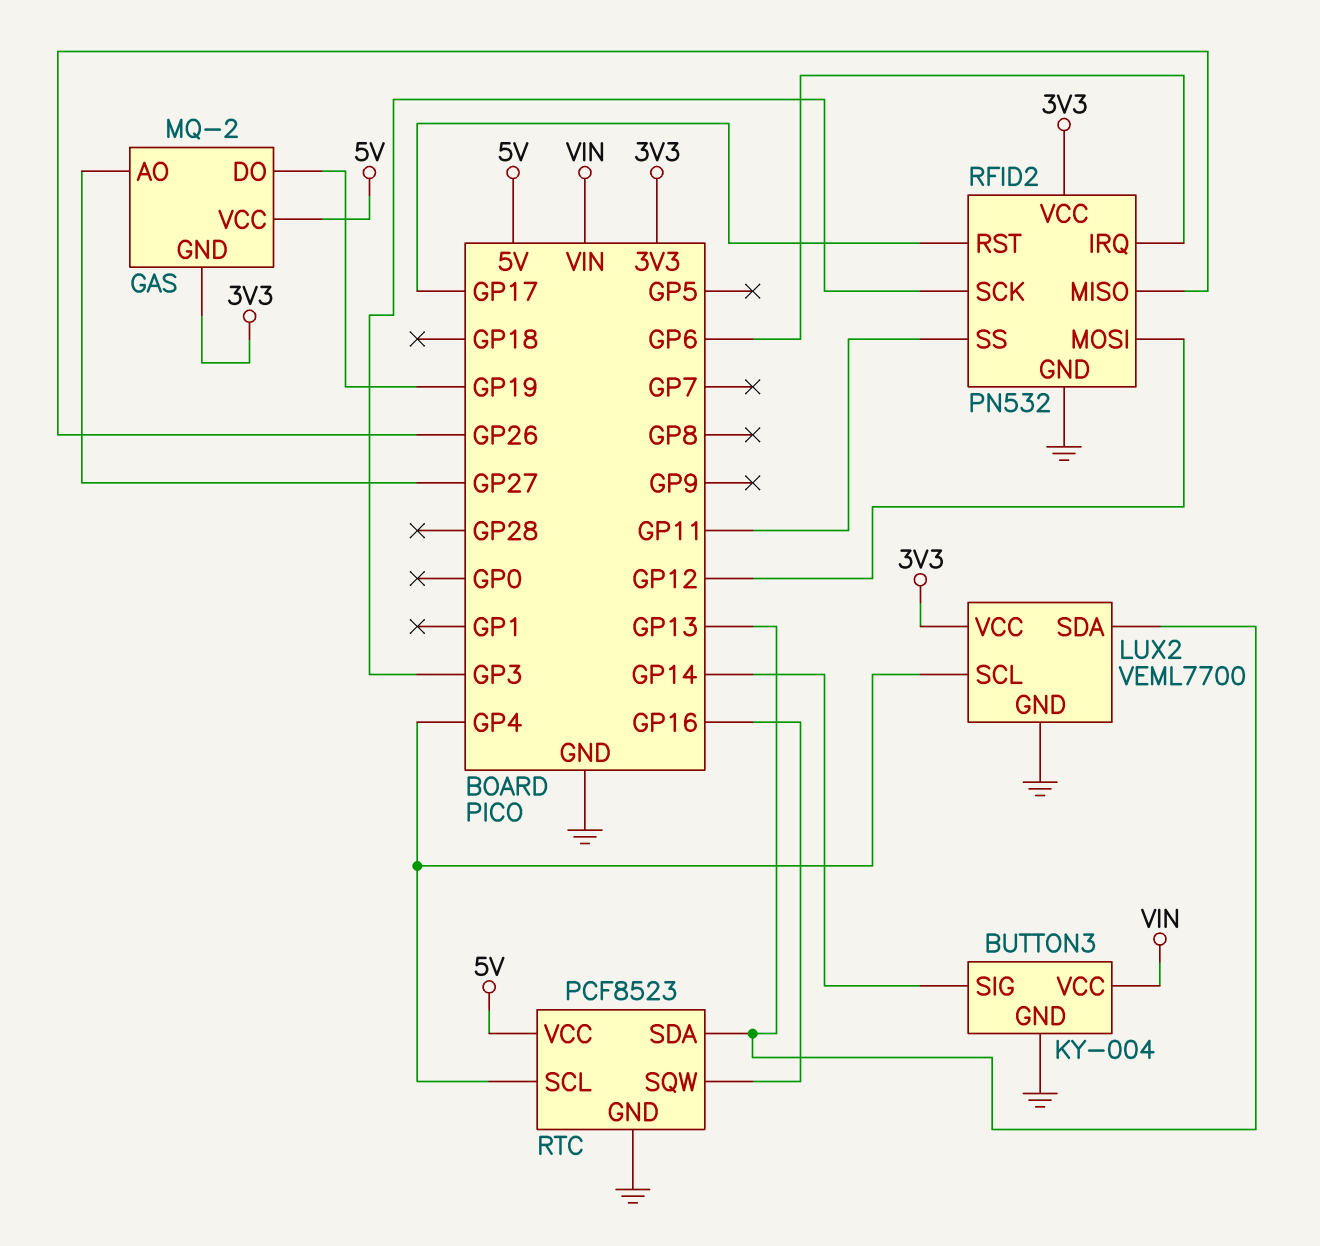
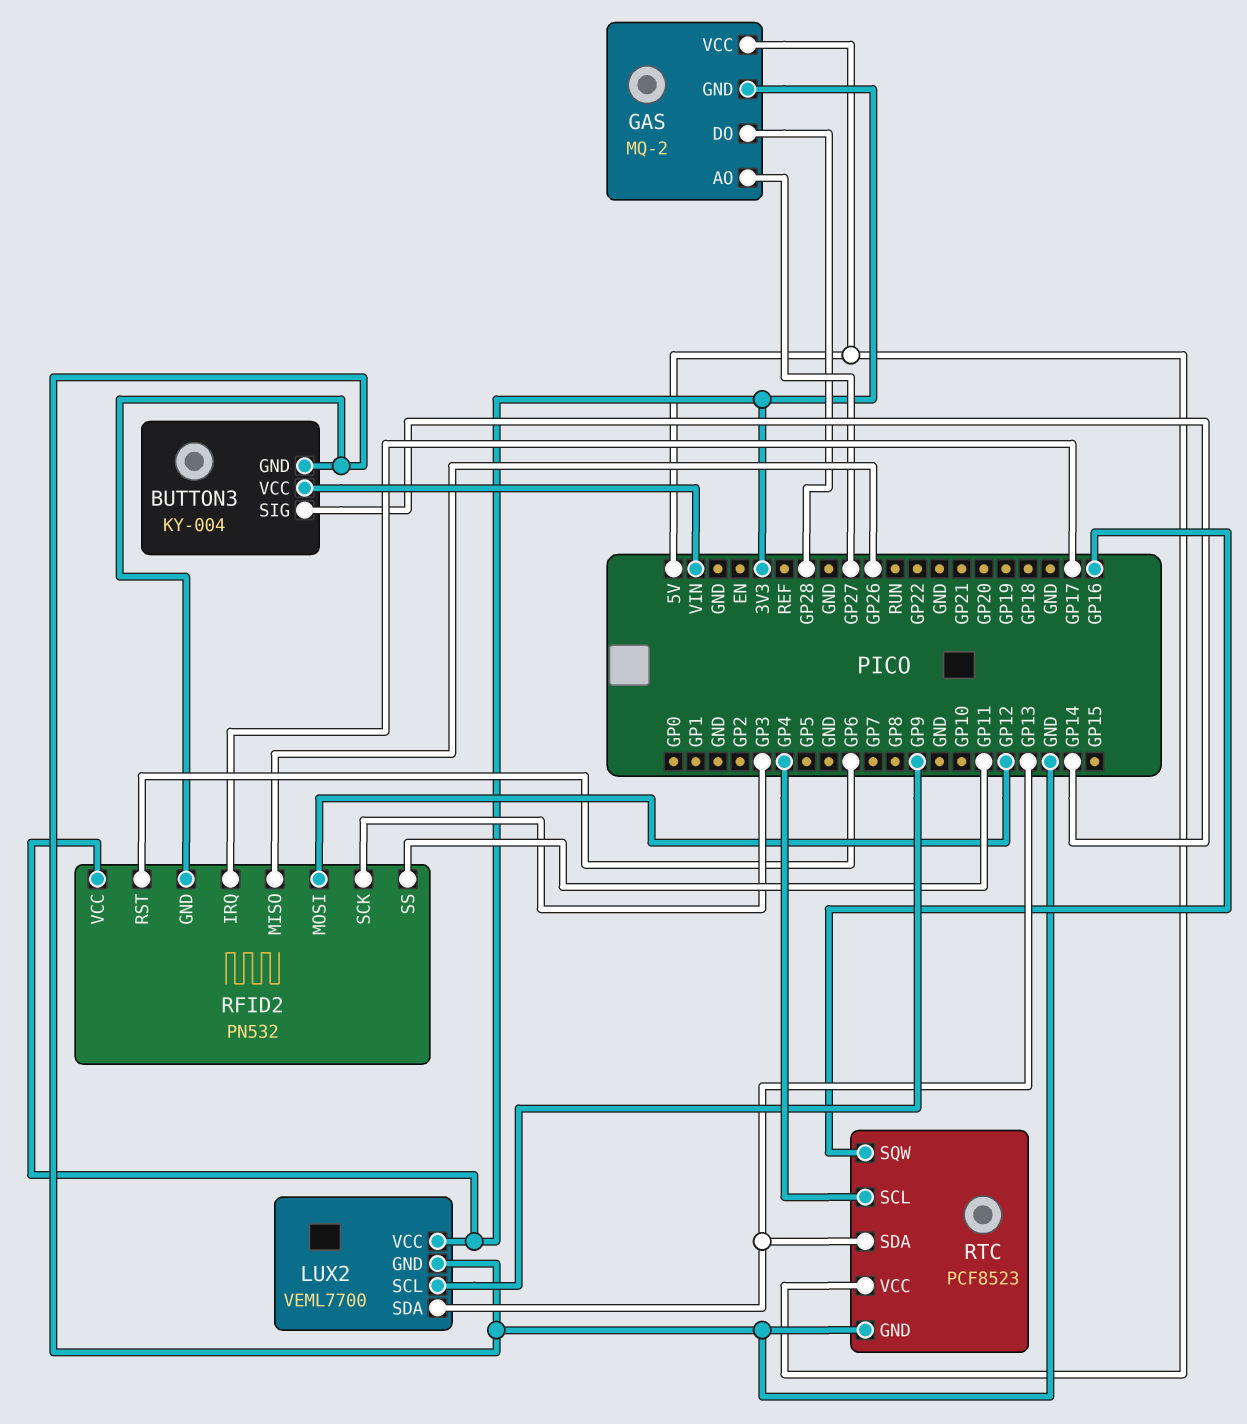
GAS pin DO: GP19 -> GP28
LUX2 pin SCL: GP4 -> GP9
RFID2 pin IRQ: GP6 -> GP17
RFID2 pin RST: GP17 -> GP6

